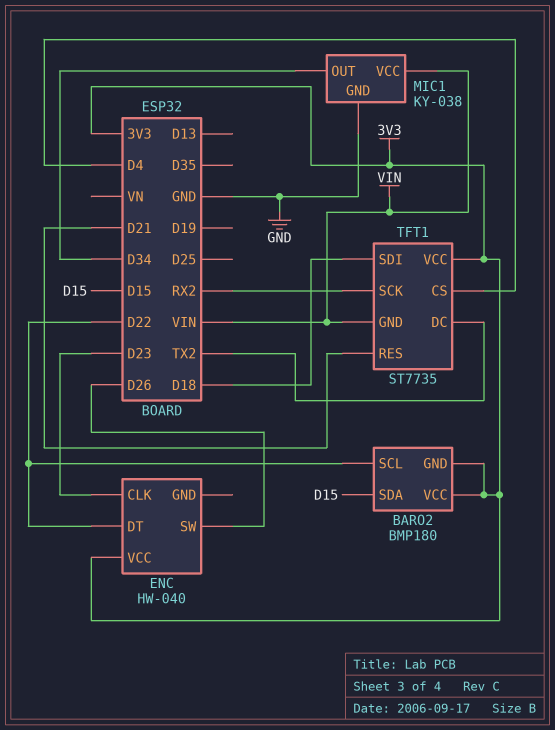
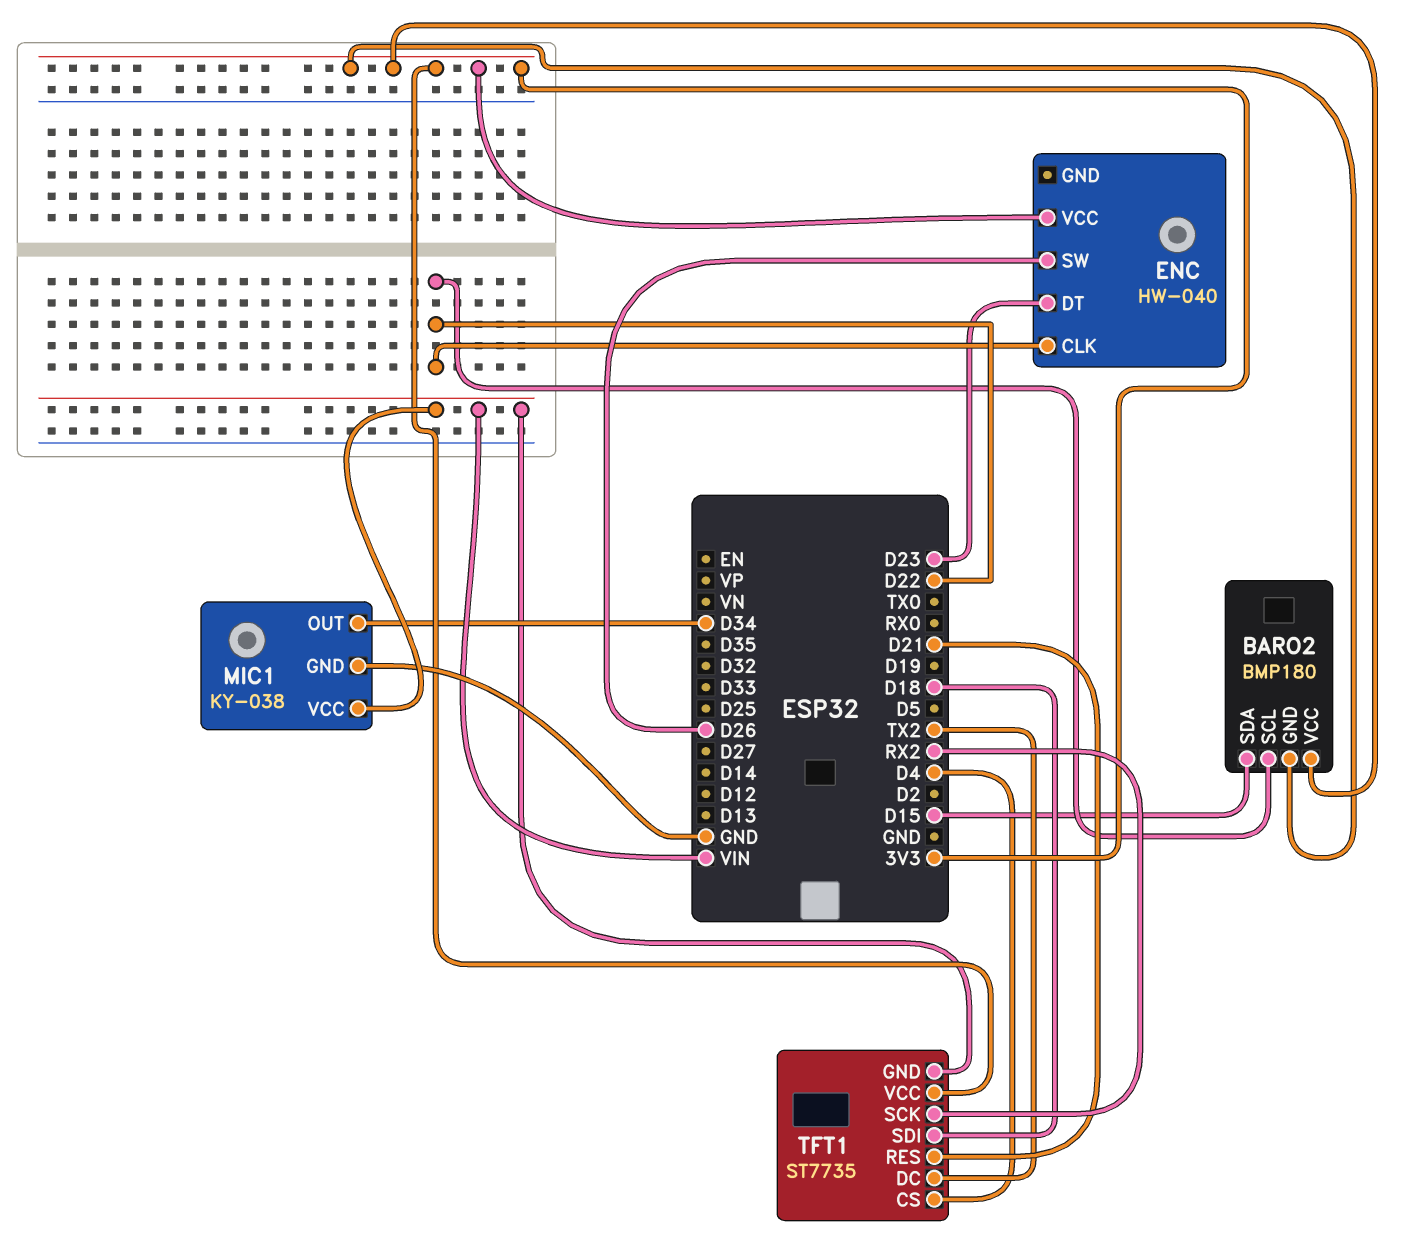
ENC pin CLK: D23 -> D22
ENC pin DT: D22 -> D23

